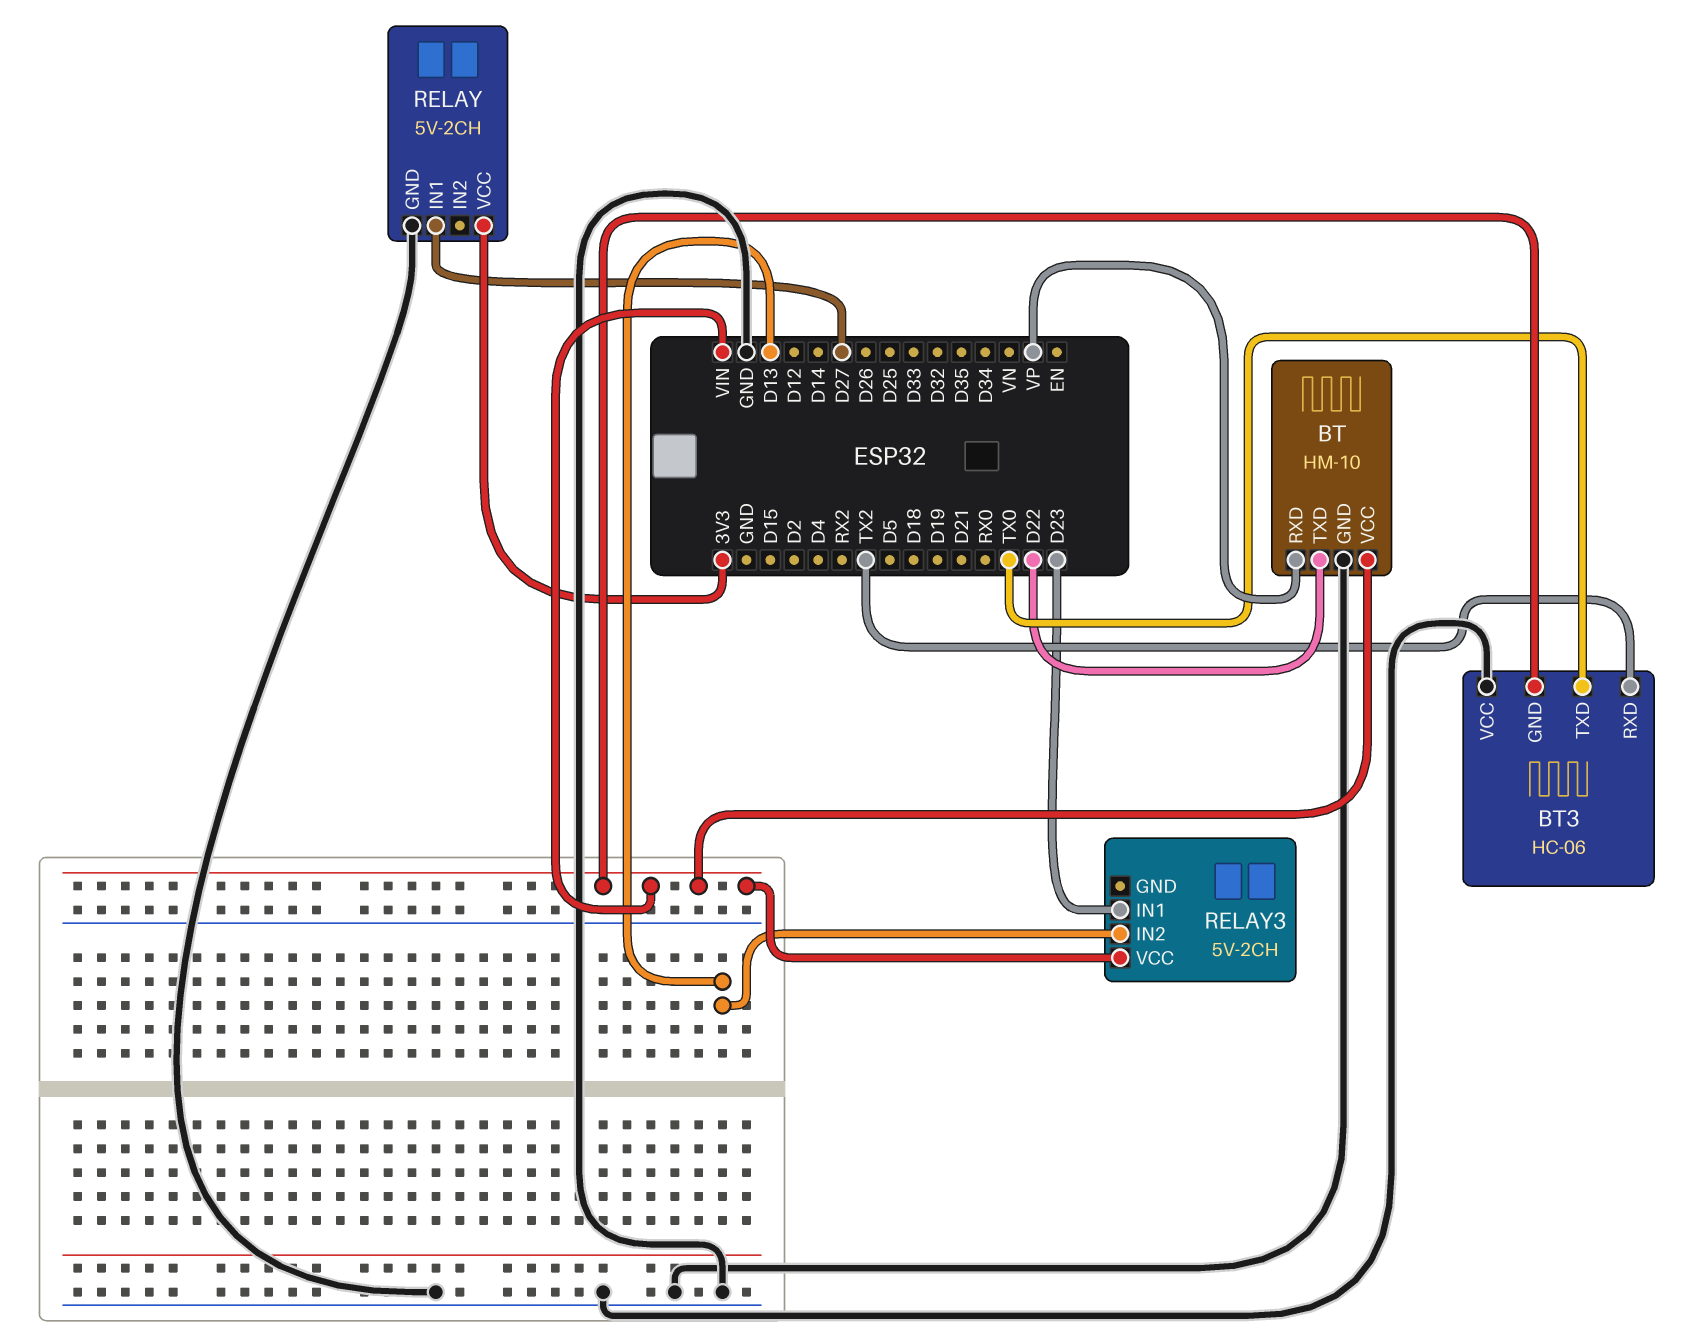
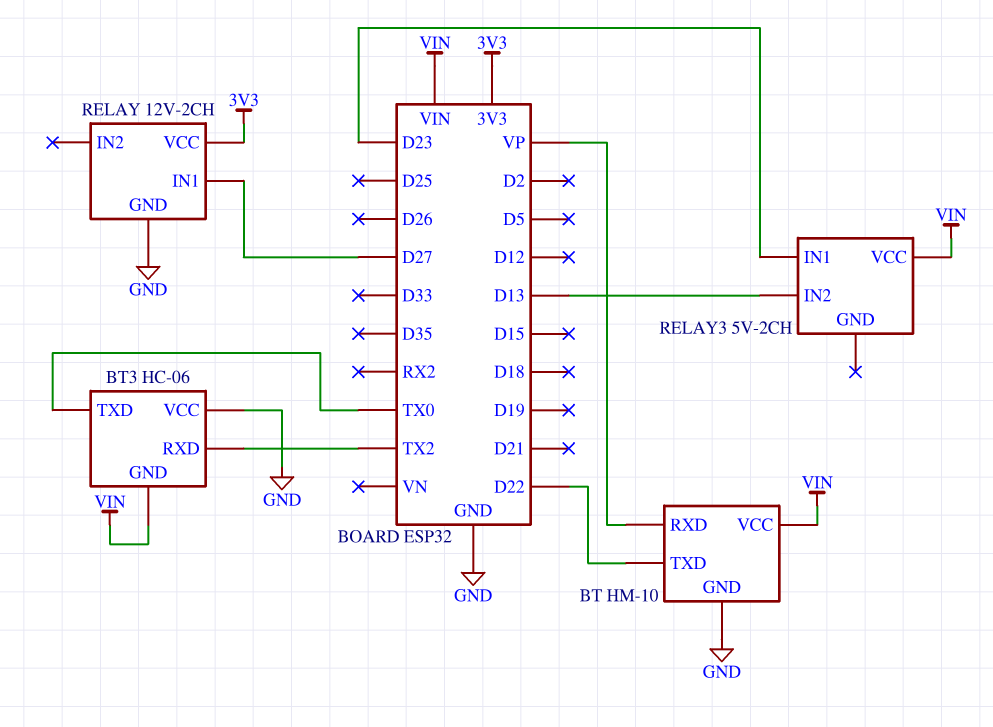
RELAY: 5V-2CH -> 12V-2CH

